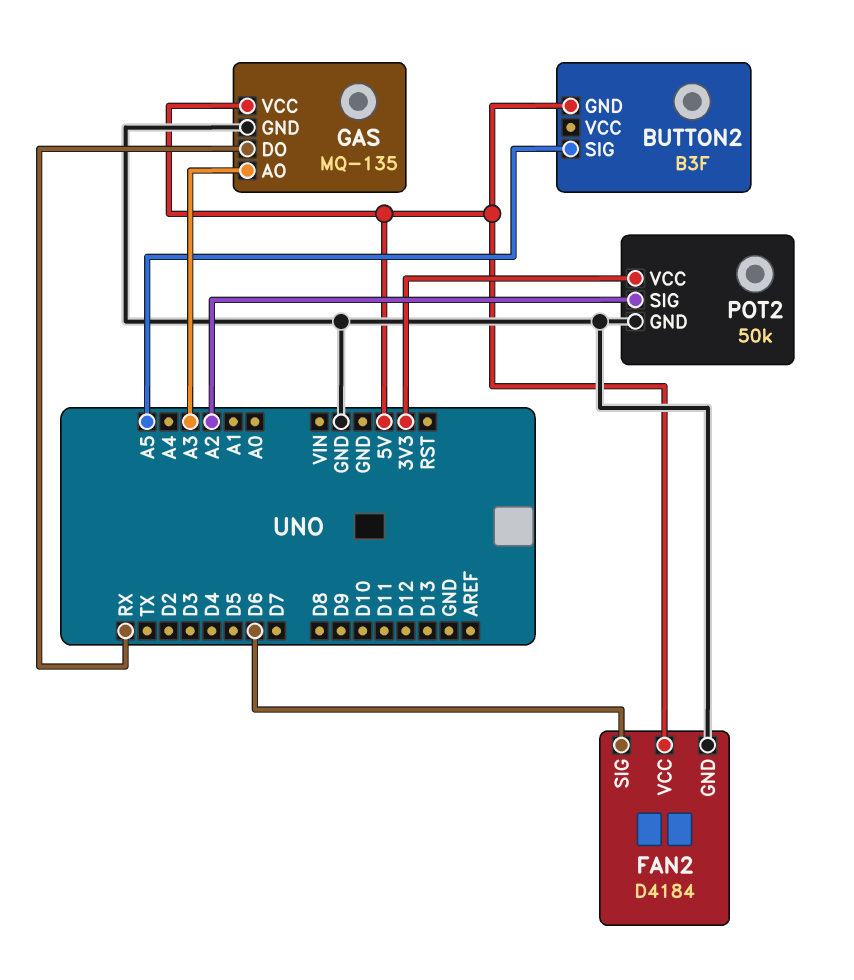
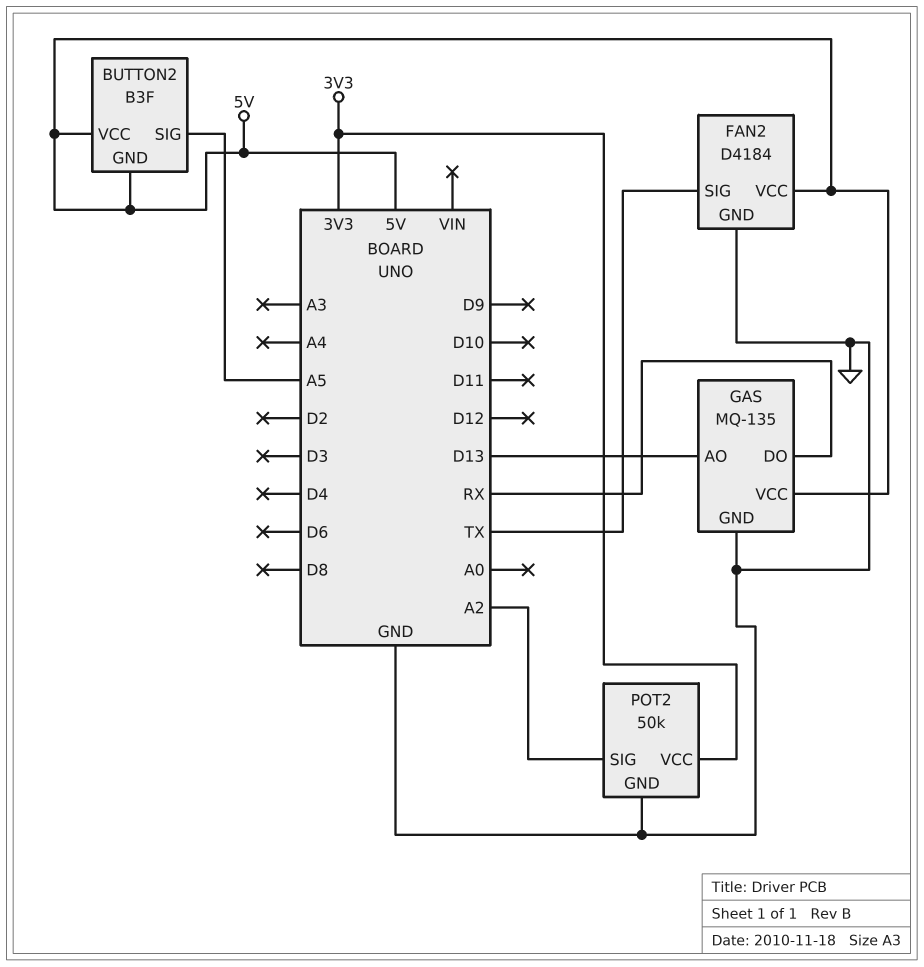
BUTTON2 pin VCC: none -> 5V
FAN2 pin SIG: D6 -> TX
GAS pin AO: A3 -> D13

